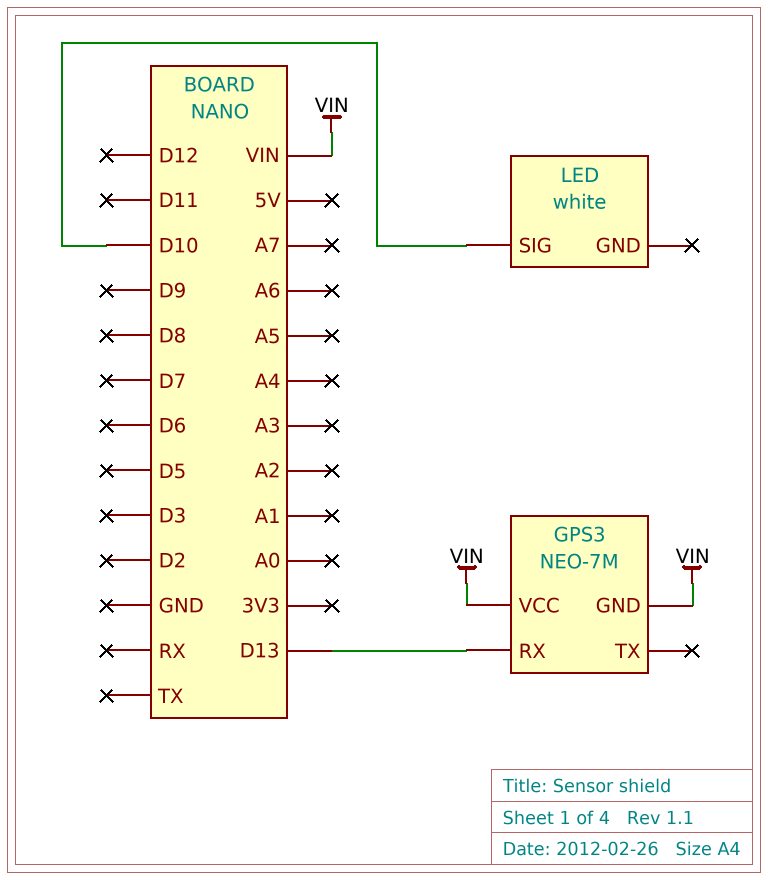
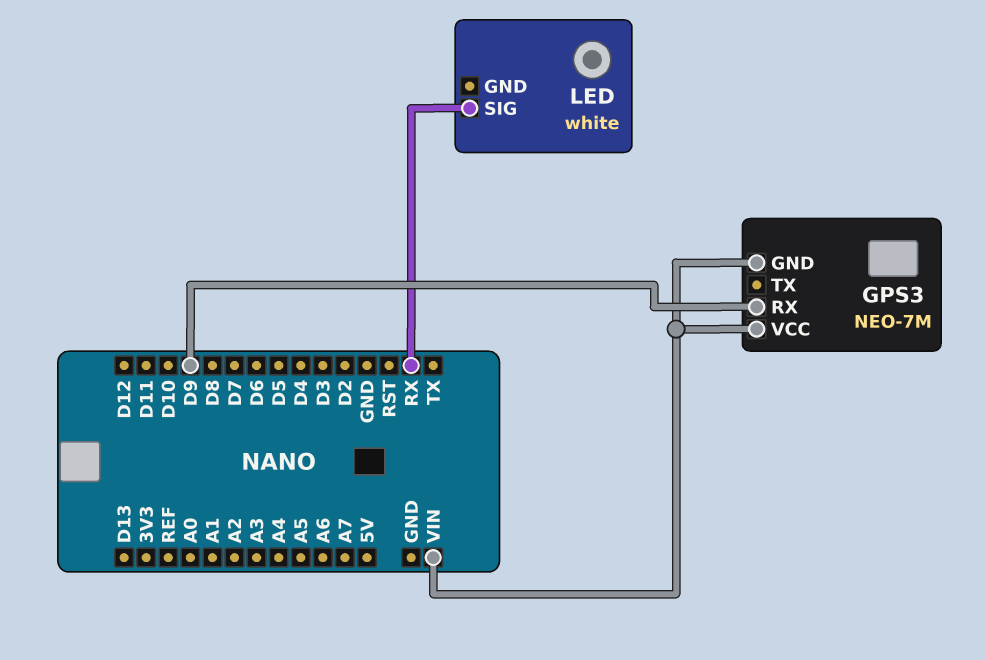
GPS3 pin RX: D13 -> D9
LED pin SIG: D10 -> RX

